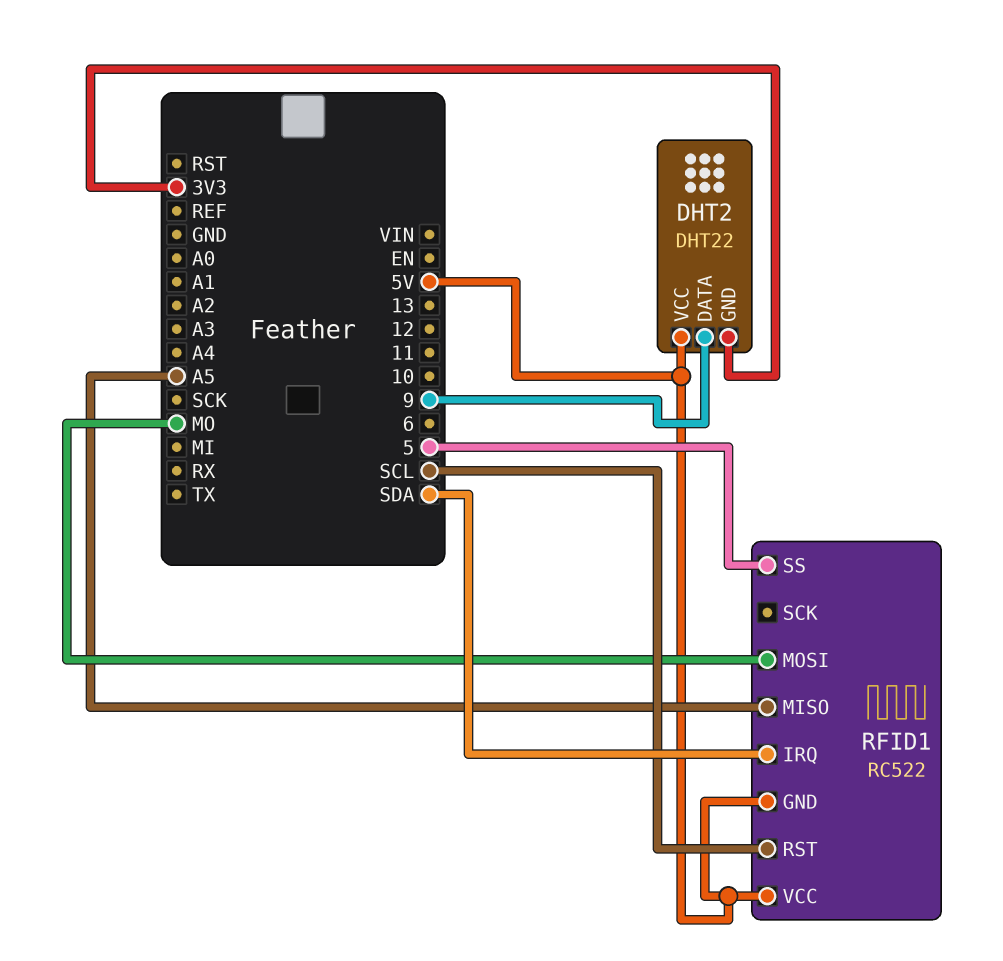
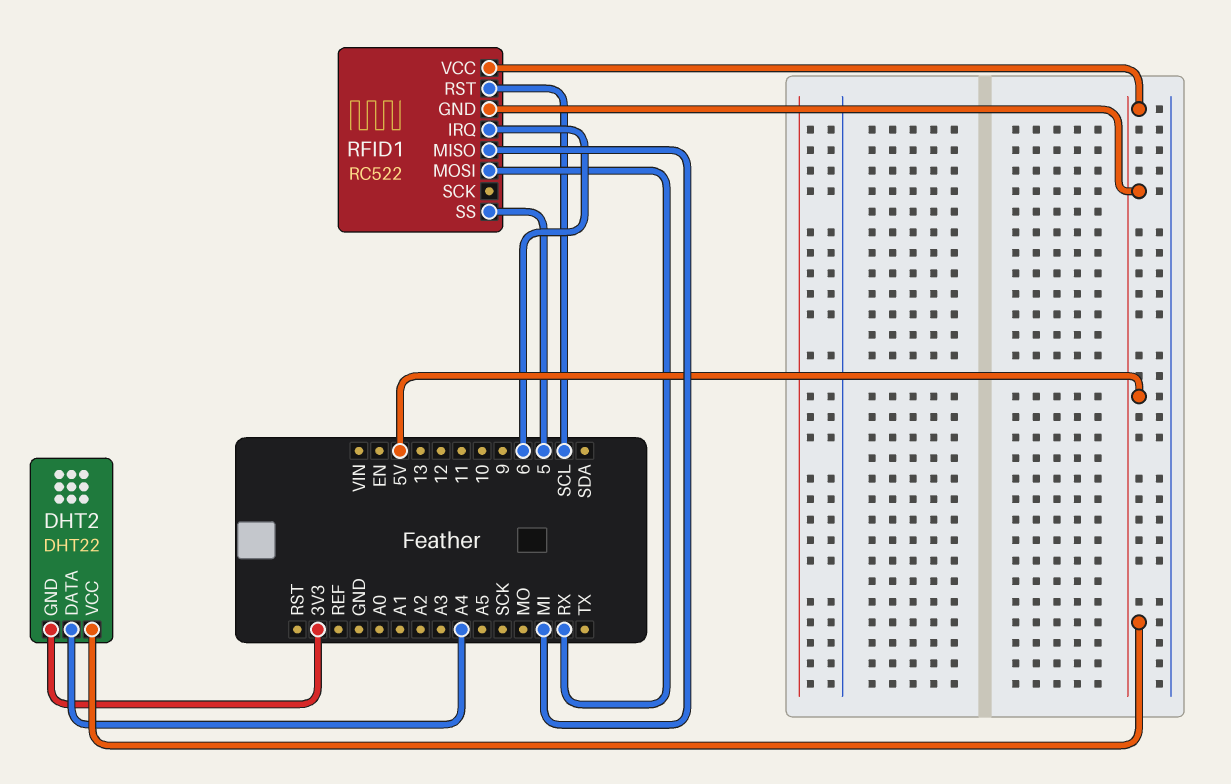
DHT2 pin DATA: 9 -> A4
RFID1 pin IRQ: SDA -> 6
RFID1 pin MISO: A5 -> MI
RFID1 pin MOSI: MO -> RX

